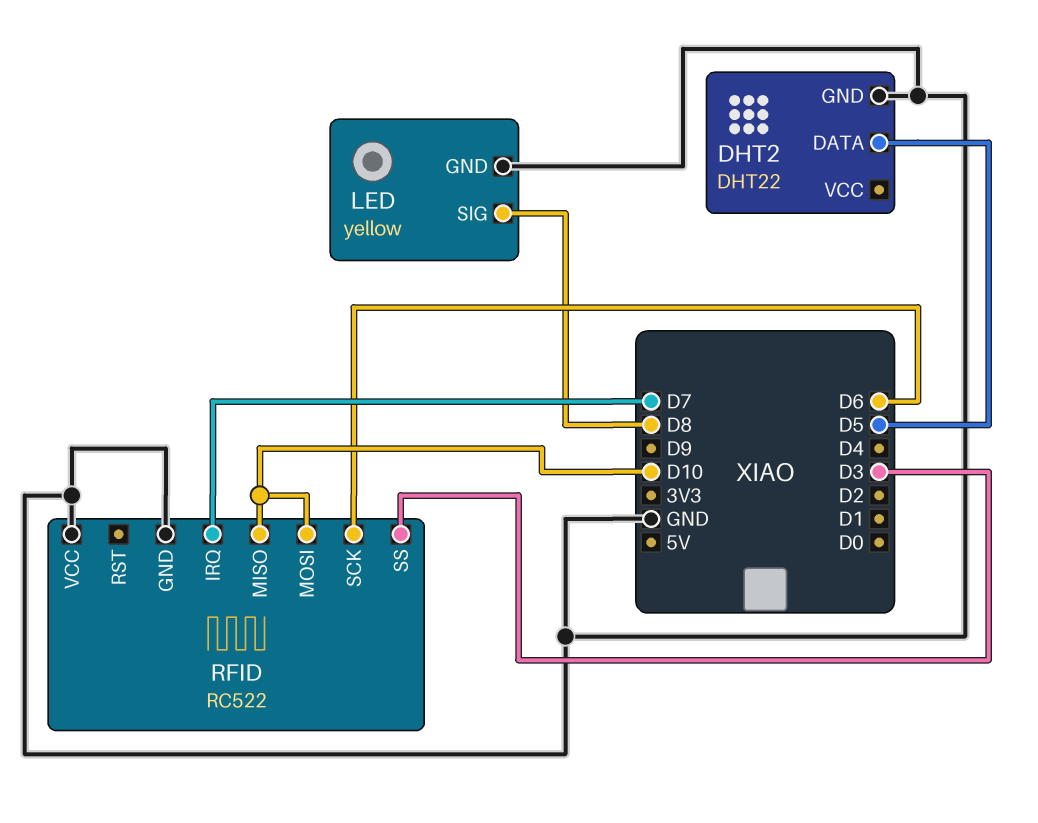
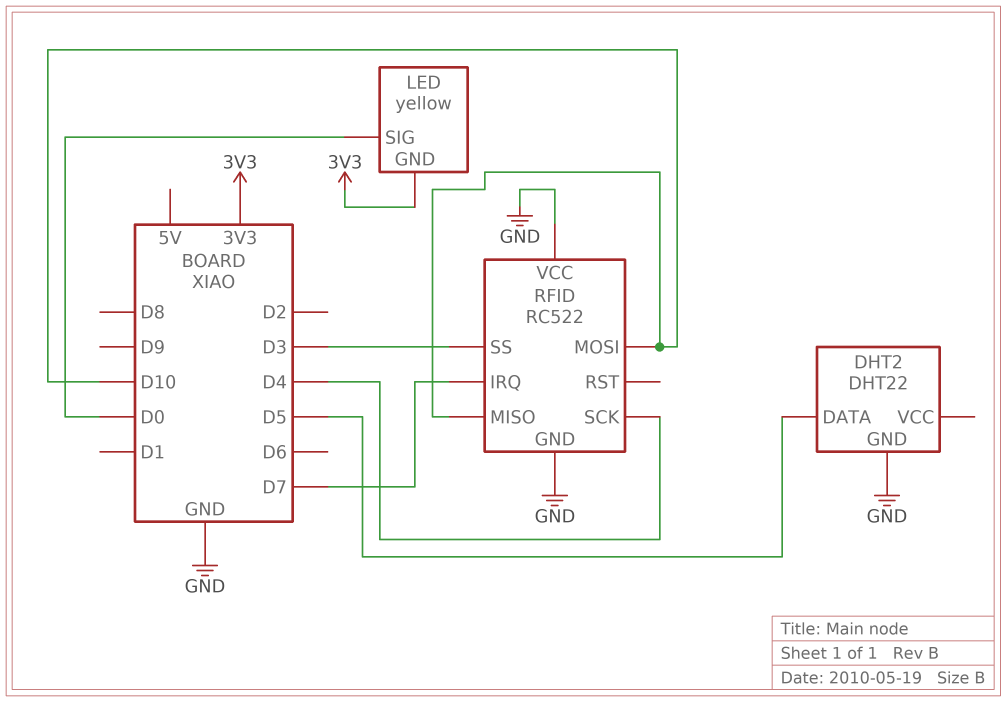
LED pin GND: GND -> 3V3
LED pin SIG: D8 -> D0
RFID pin SCK: D6 -> D4

